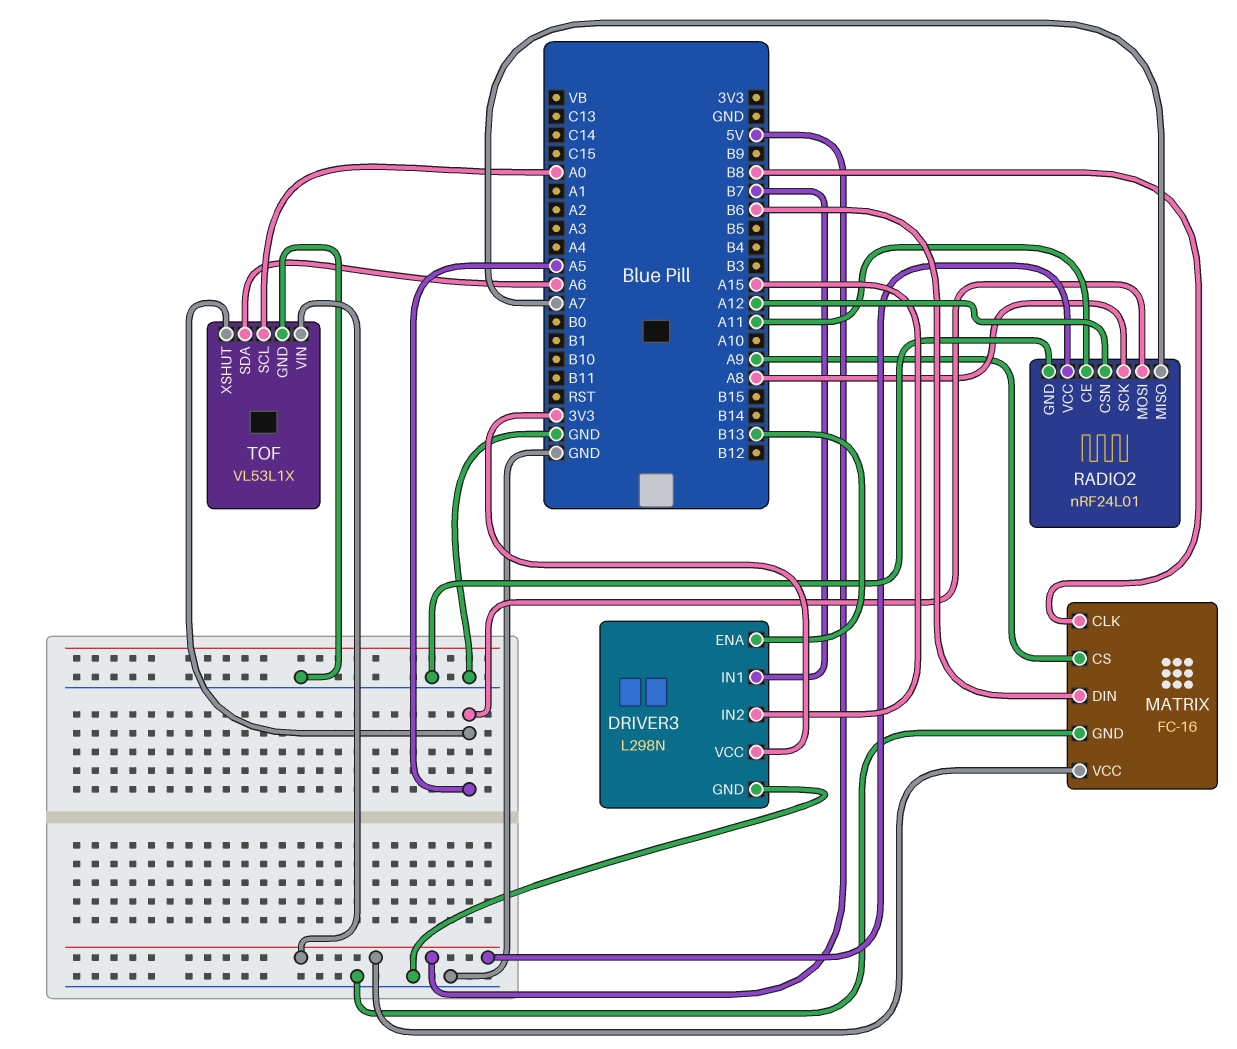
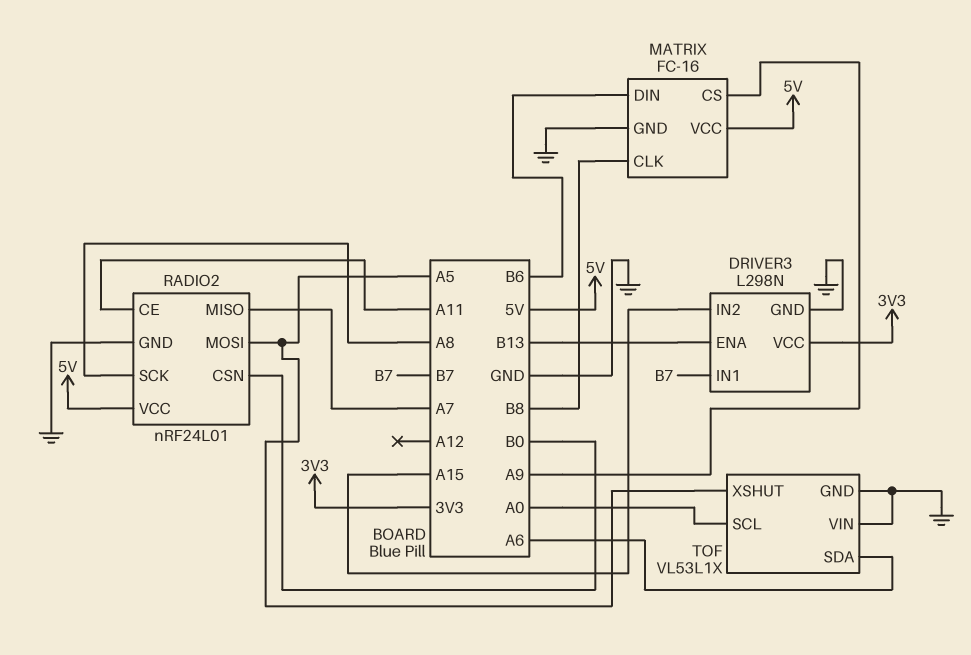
RADIO2 pin CSN: A12 -> B0
TOF pin VIN: 5V -> GND

